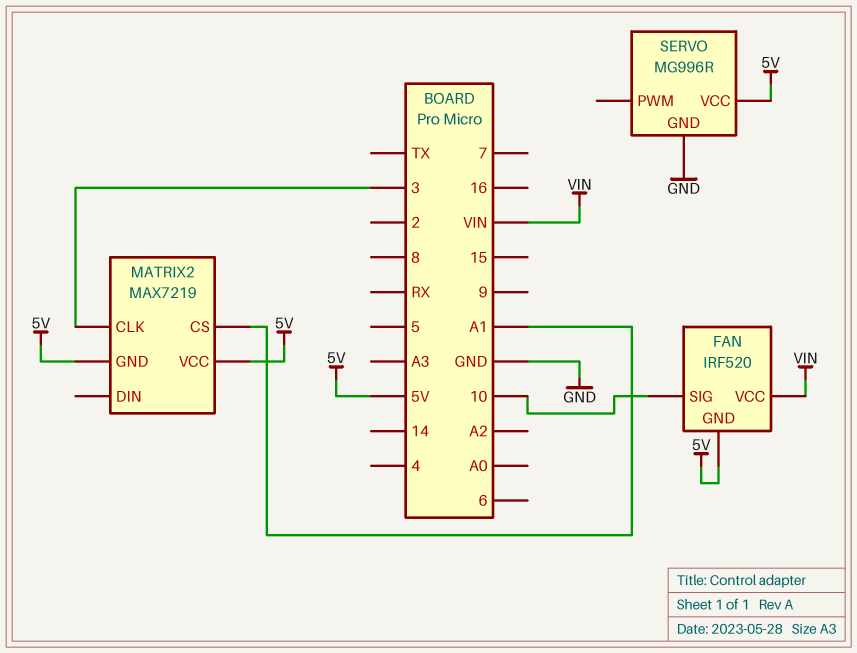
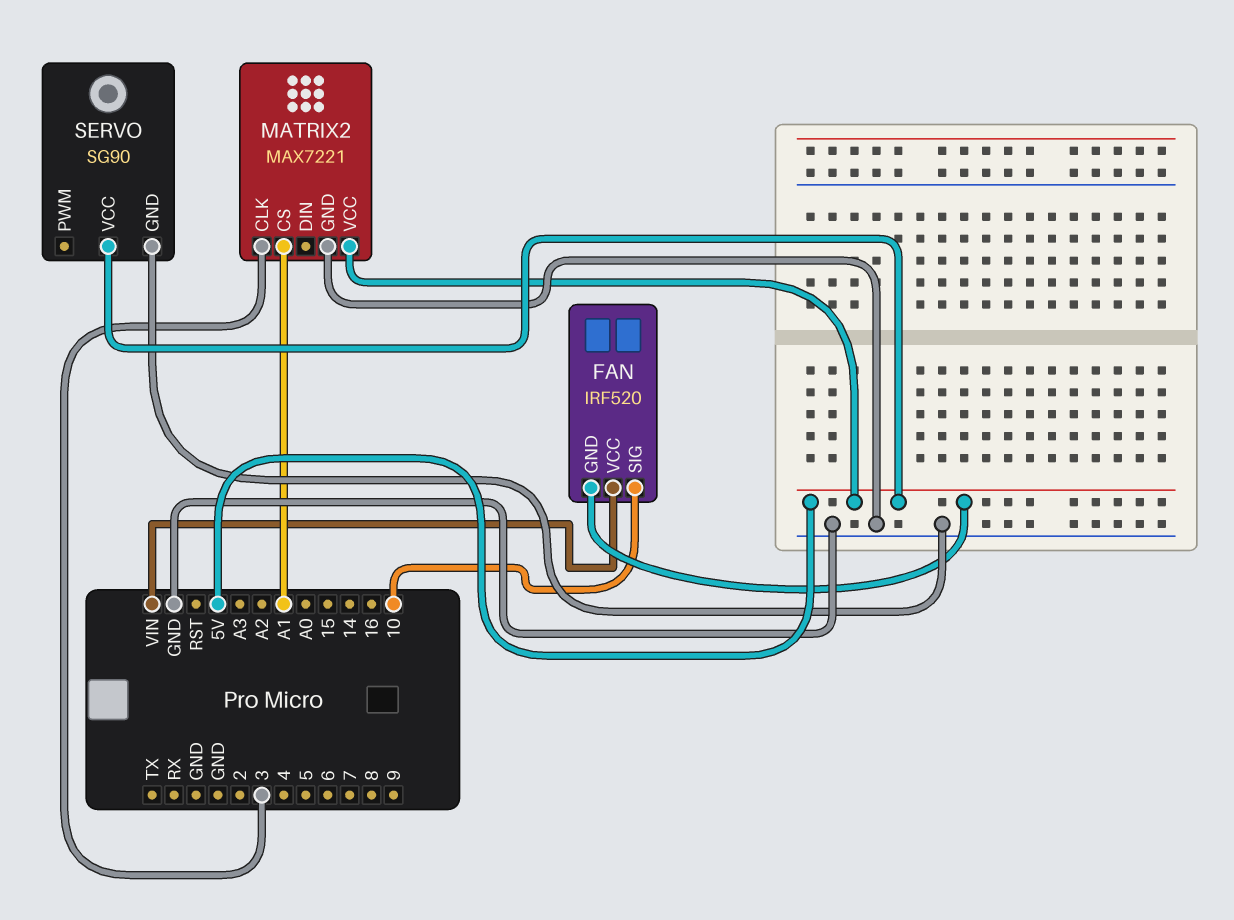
MATRIX2: MAX7219 -> MAX7221
MATRIX2 pin GND: 5V -> GND
SERVO: MG996R -> SG90

